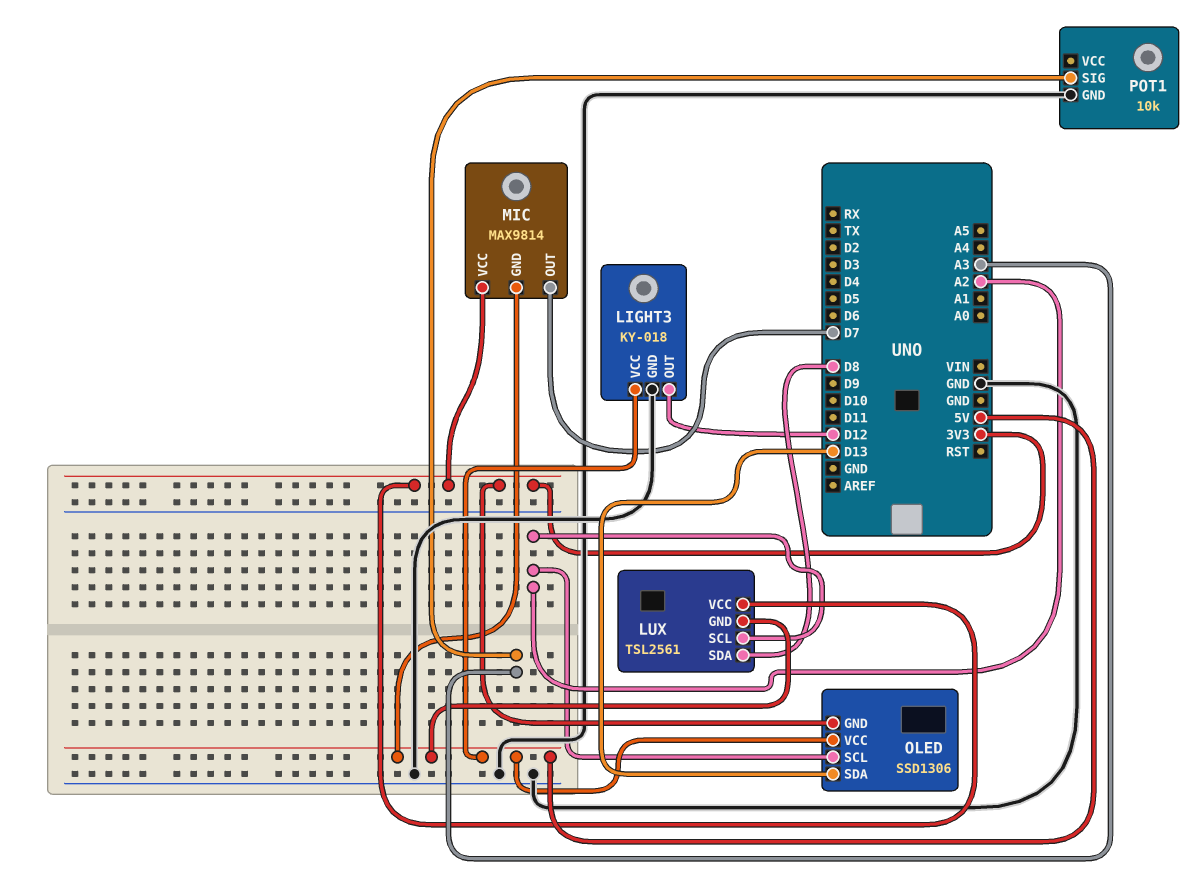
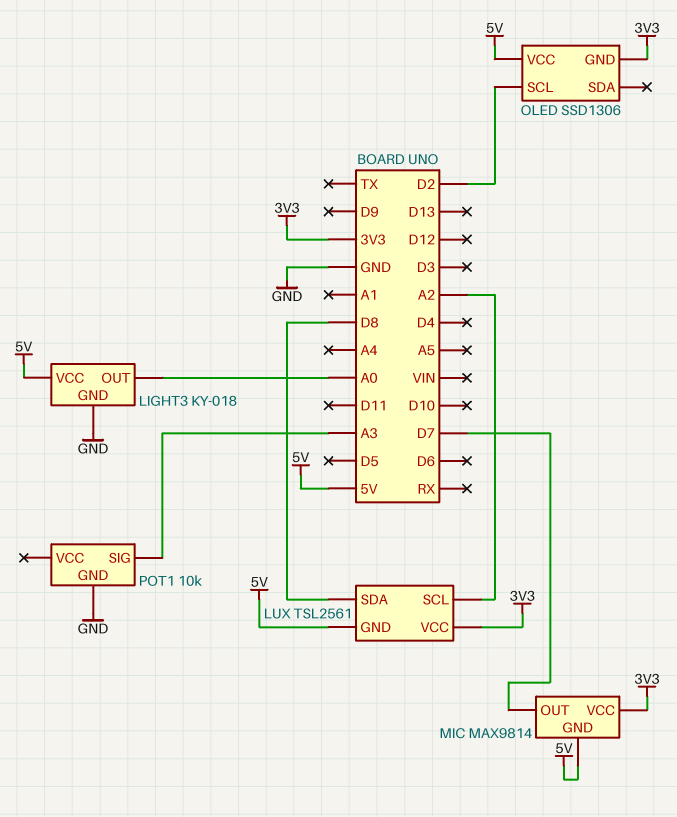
LIGHT3 pin OUT: D12 -> A0
OLED pin SCL: A2 -> D2
OLED pin SDA: D13 -> none

